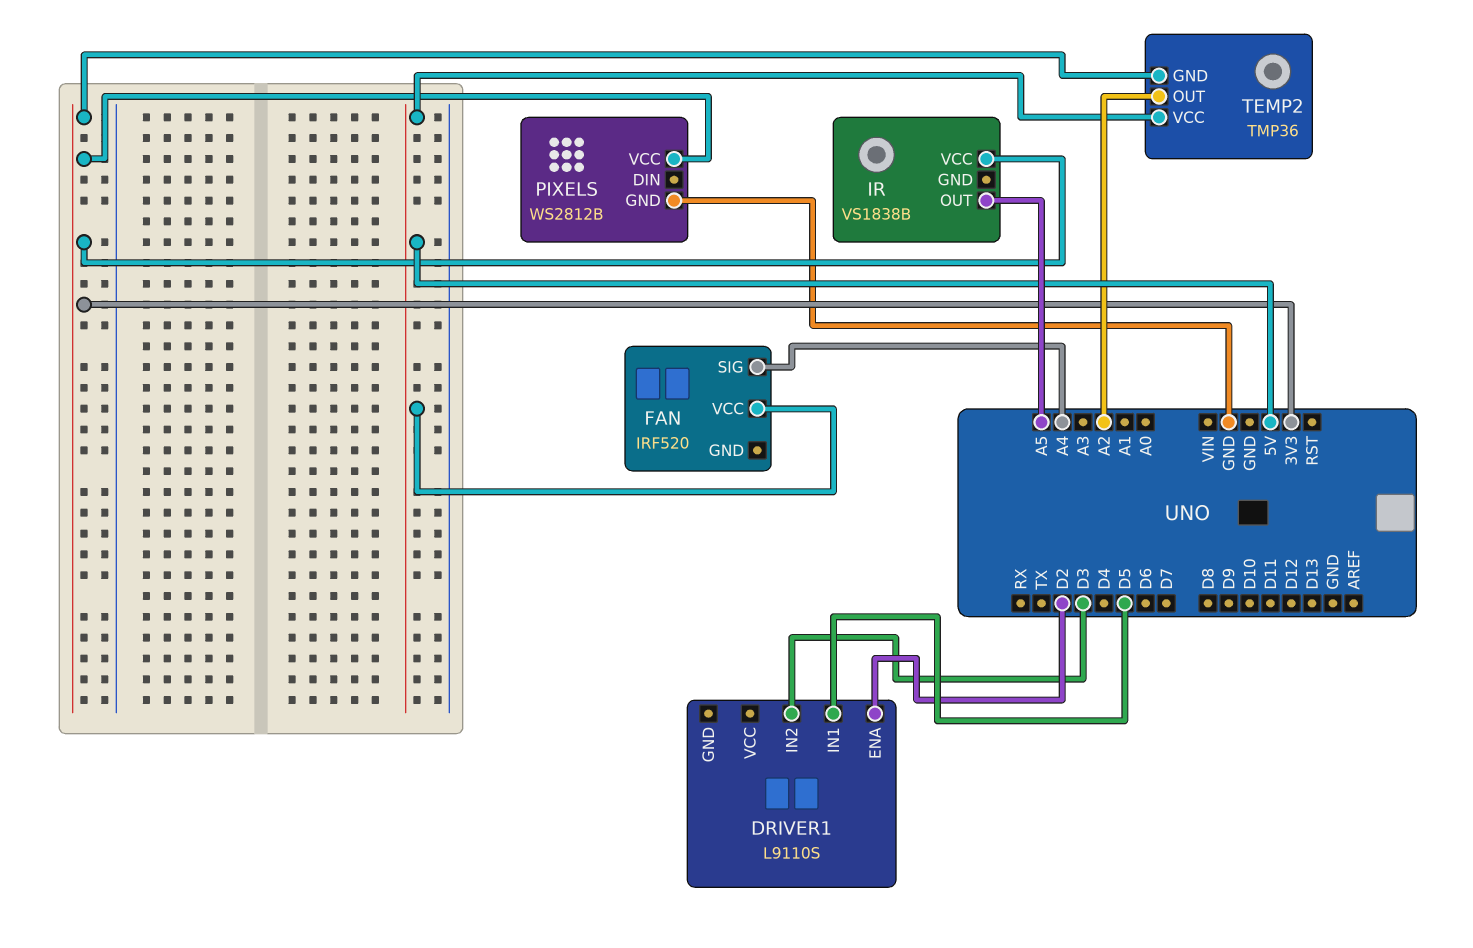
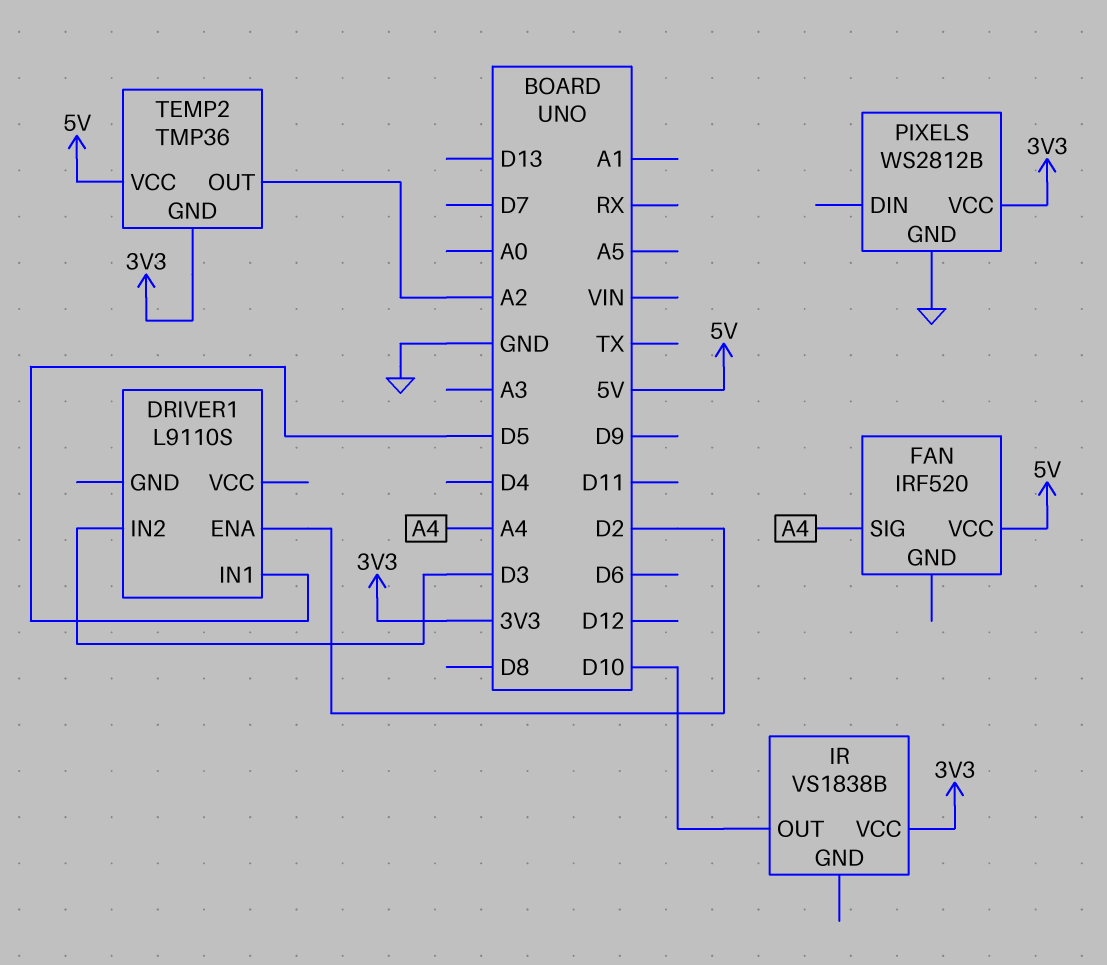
IR pin OUT: A5 -> D10

